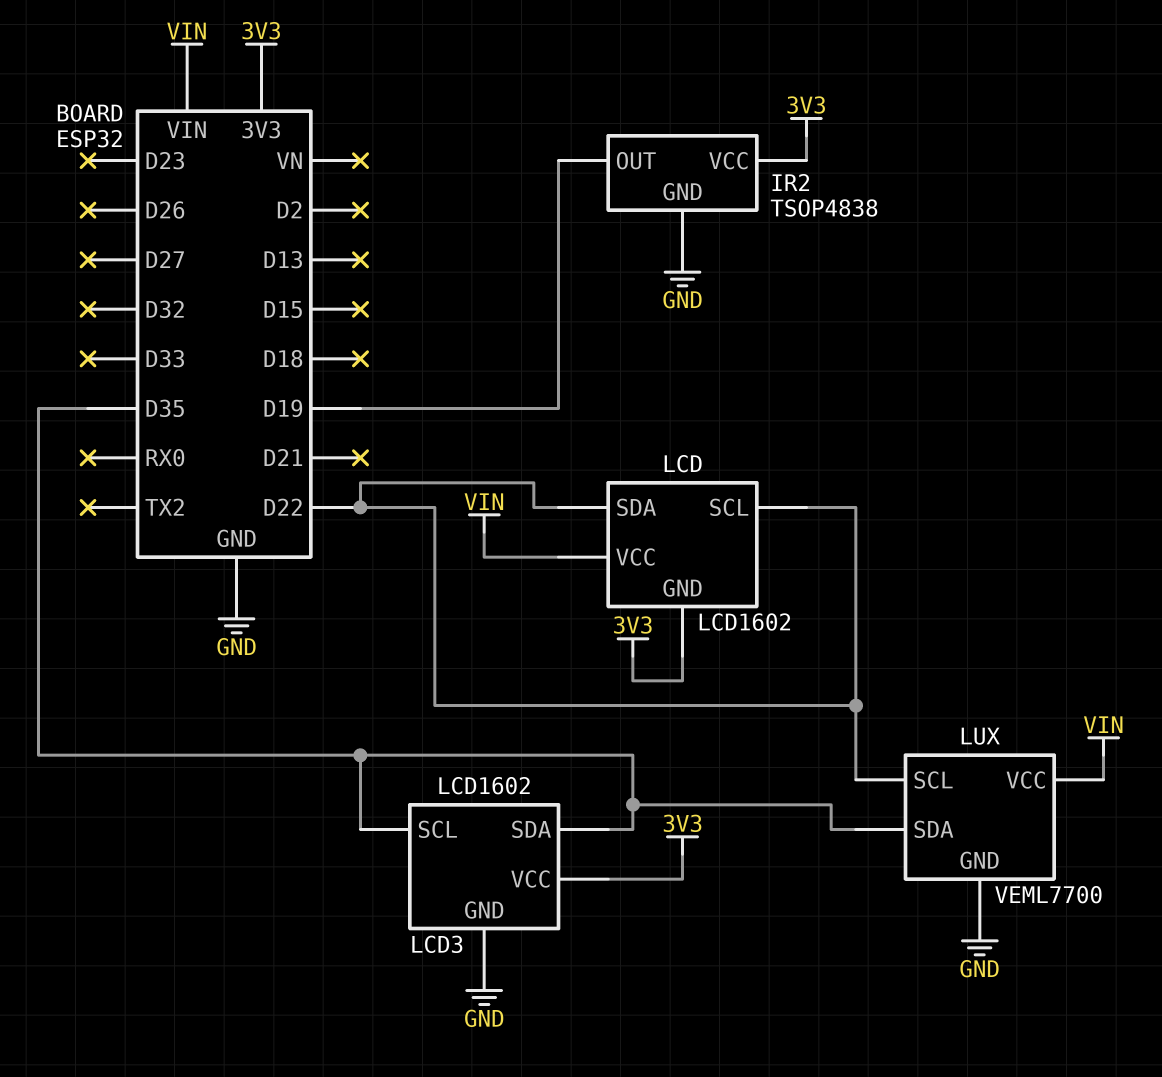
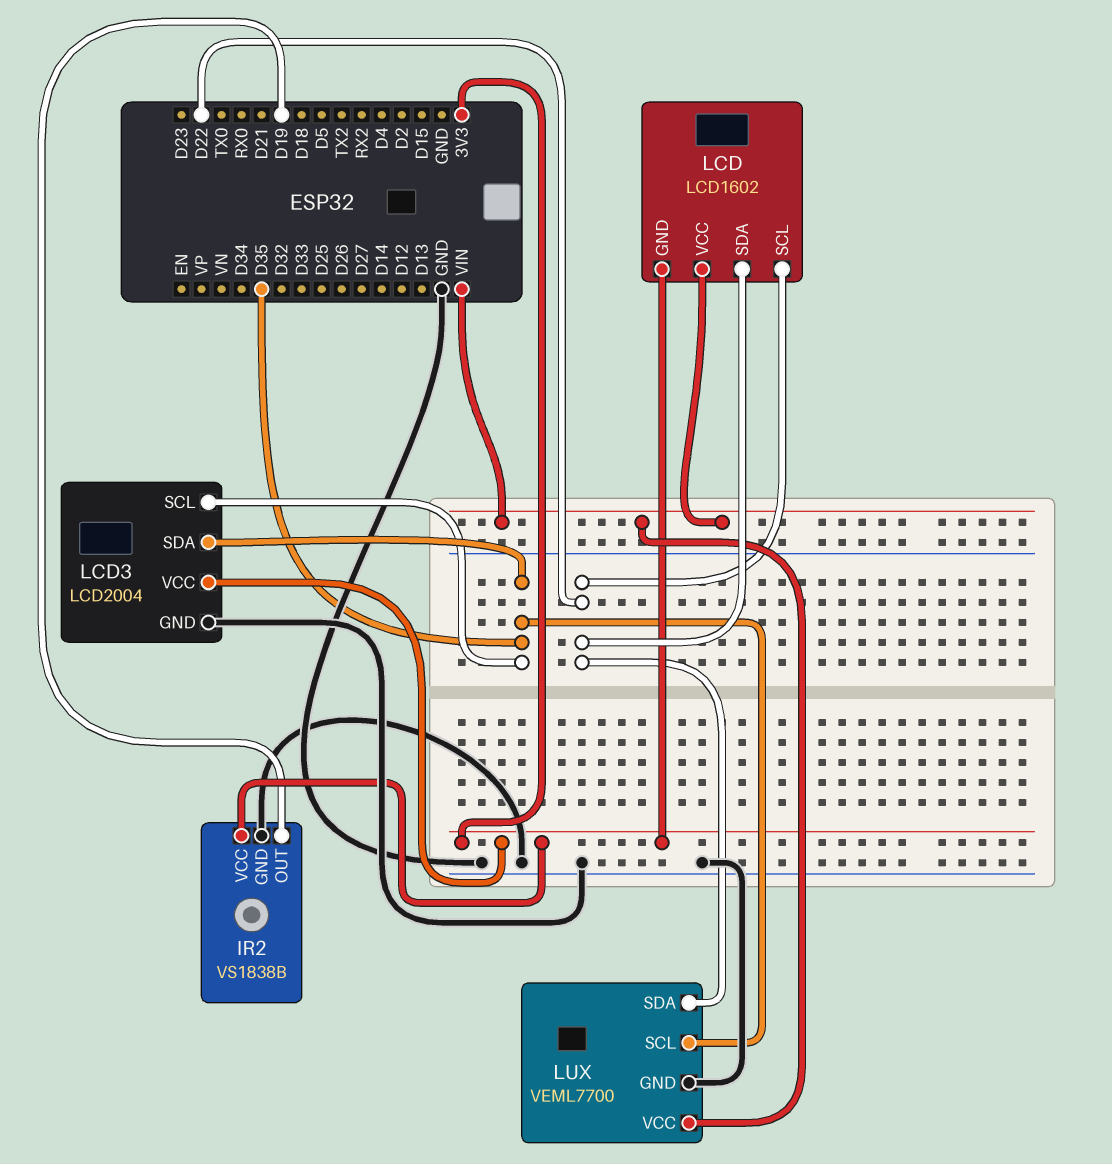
IR2: TSOP4838 -> VS1838B
LCD3: LCD1602 -> LCD2004
LUX pin SCL: D22 -> D35
LUX pin SDA: D35 -> D22

